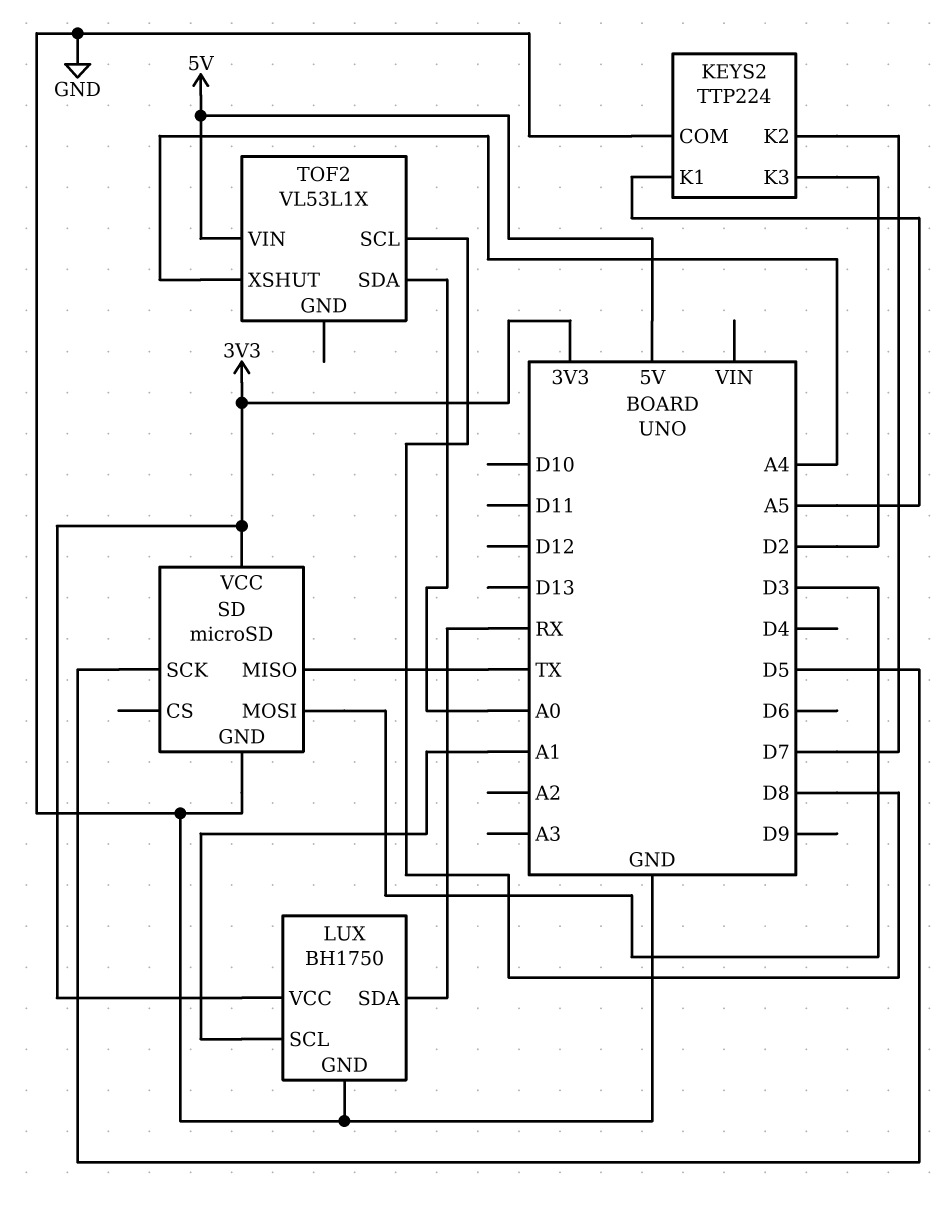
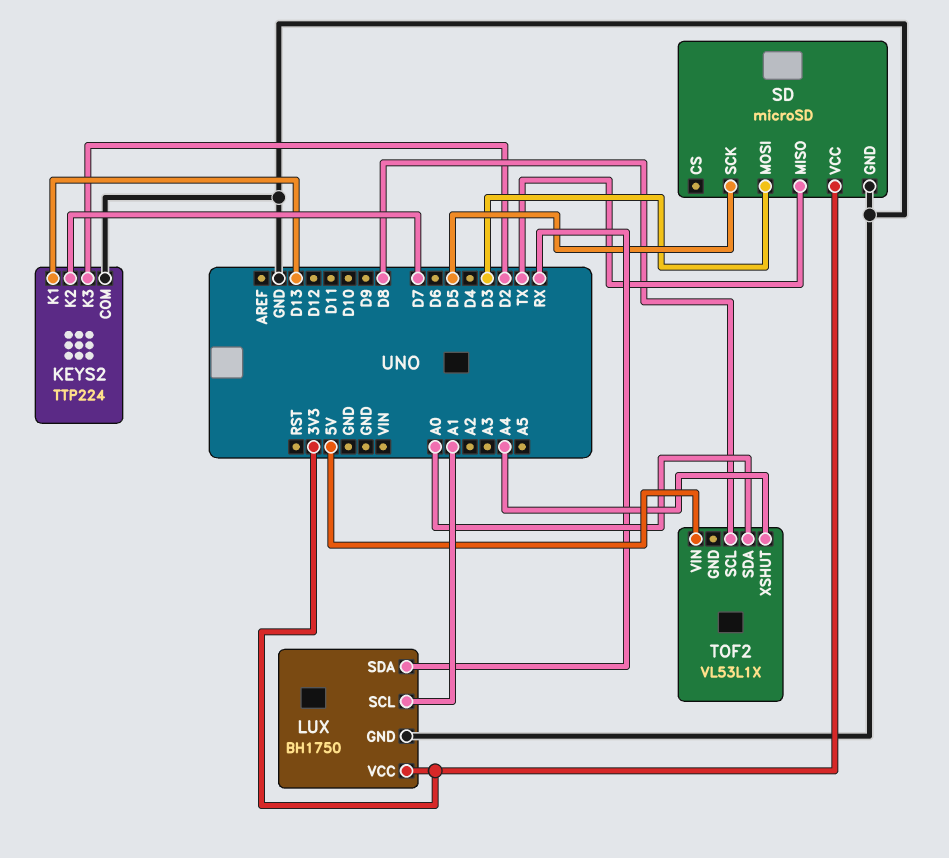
KEYS2 pin K1: A5 -> D13

